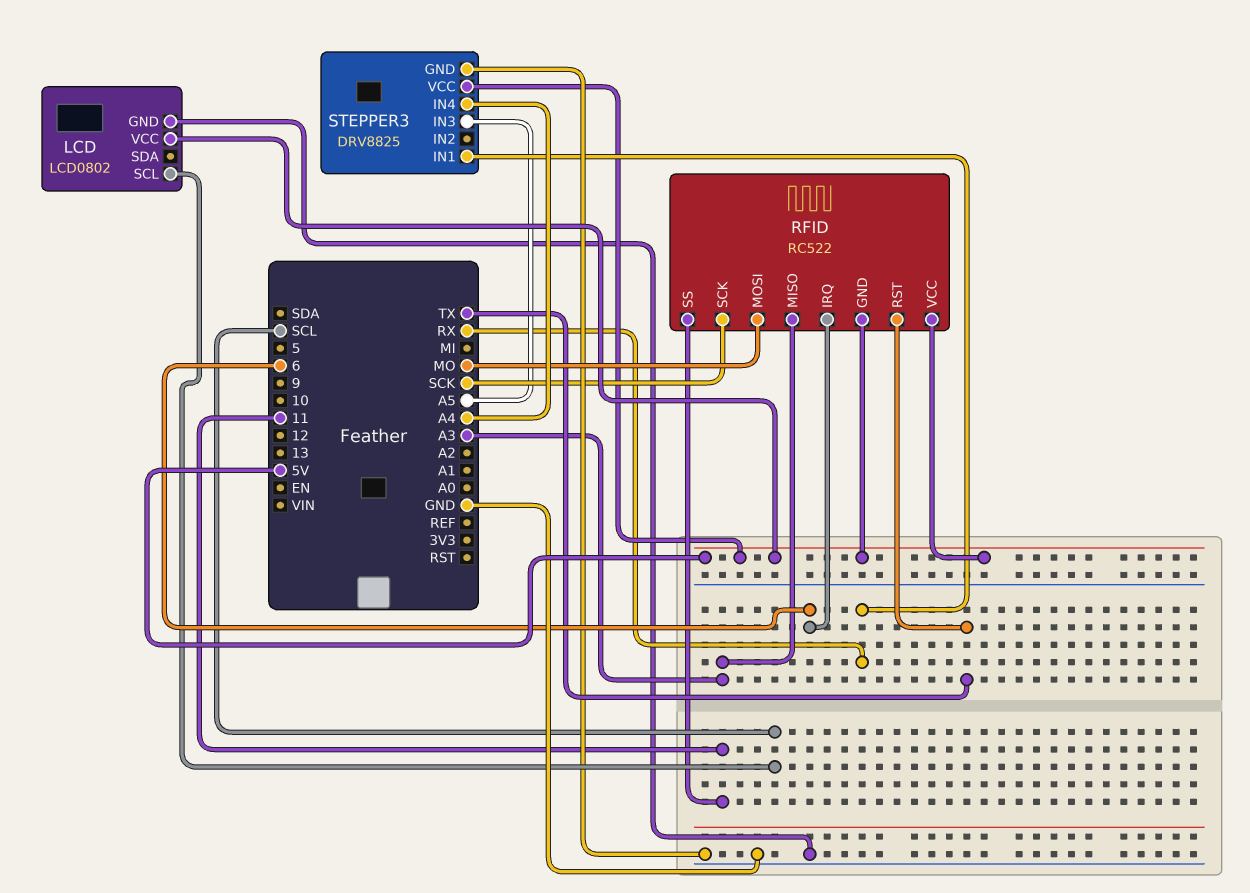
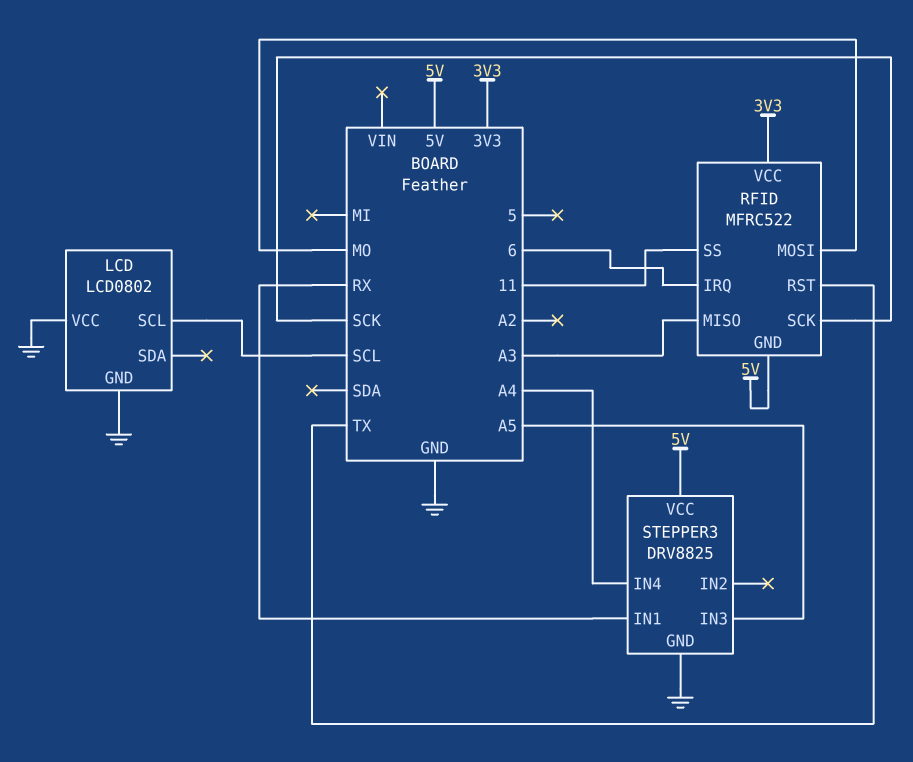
LCD pin VCC: 5V -> GND
RFID: RC522 -> MFRC522
RFID pin VCC: 5V -> 3V3

